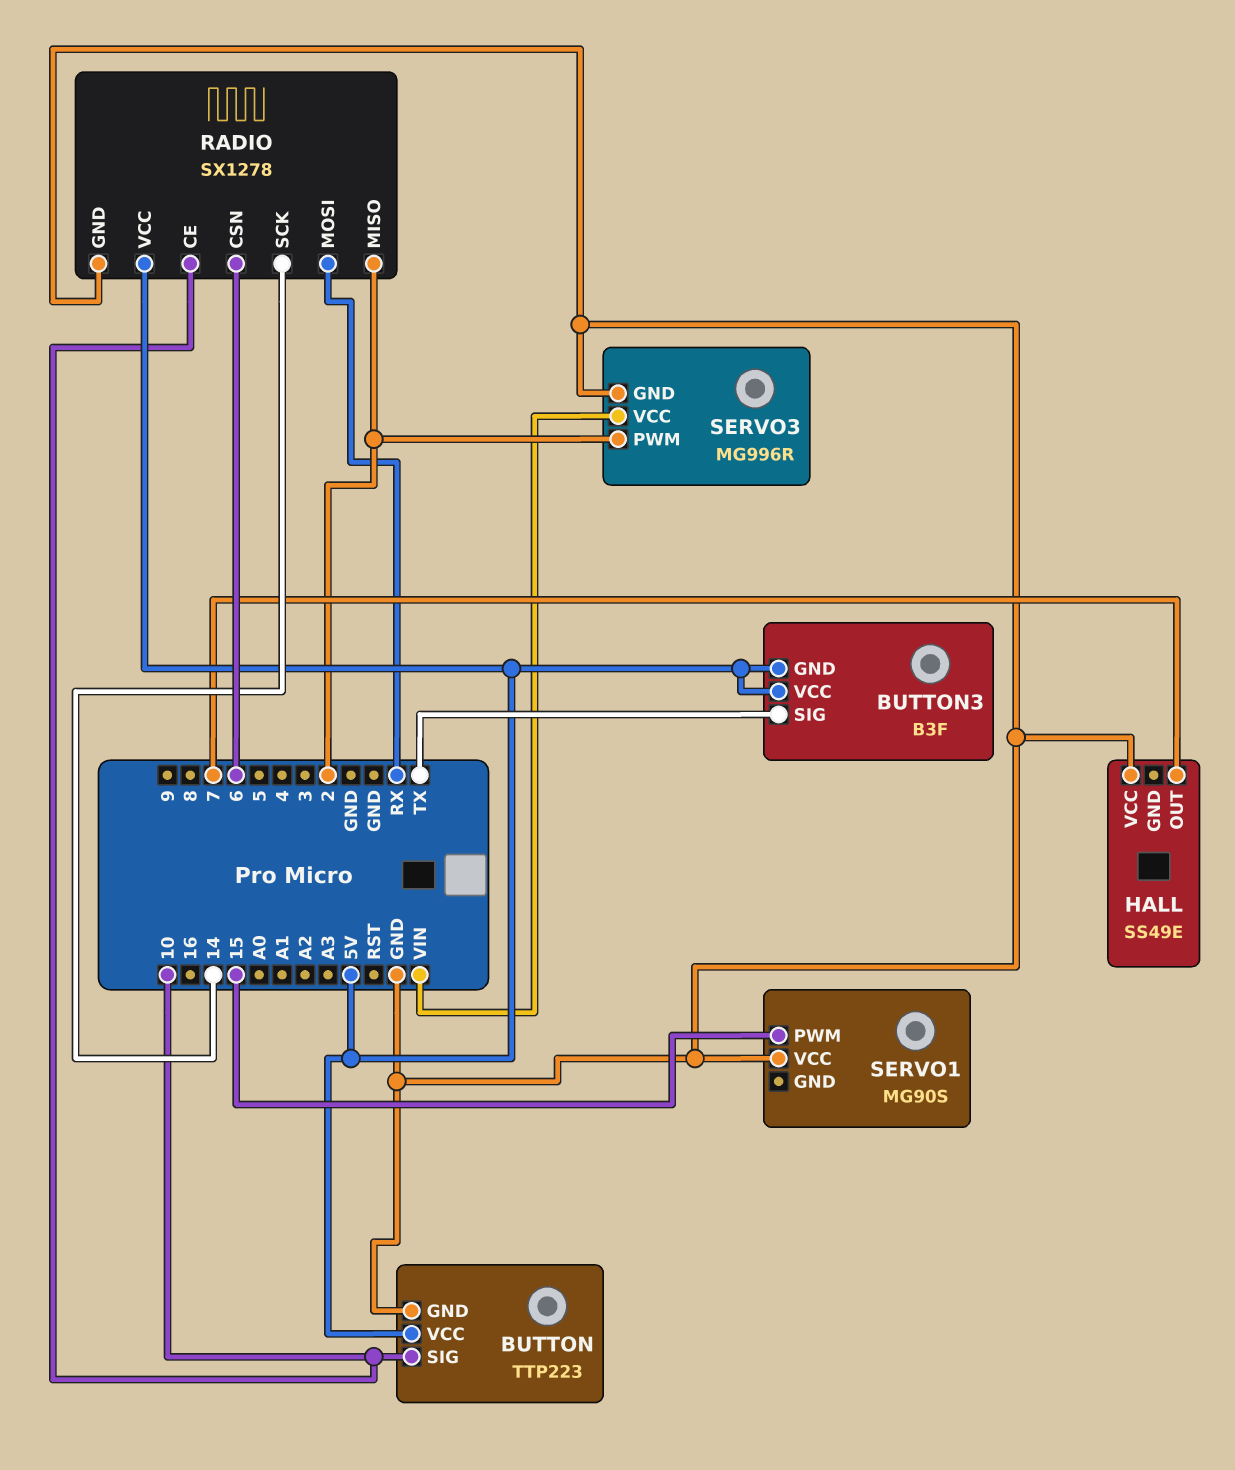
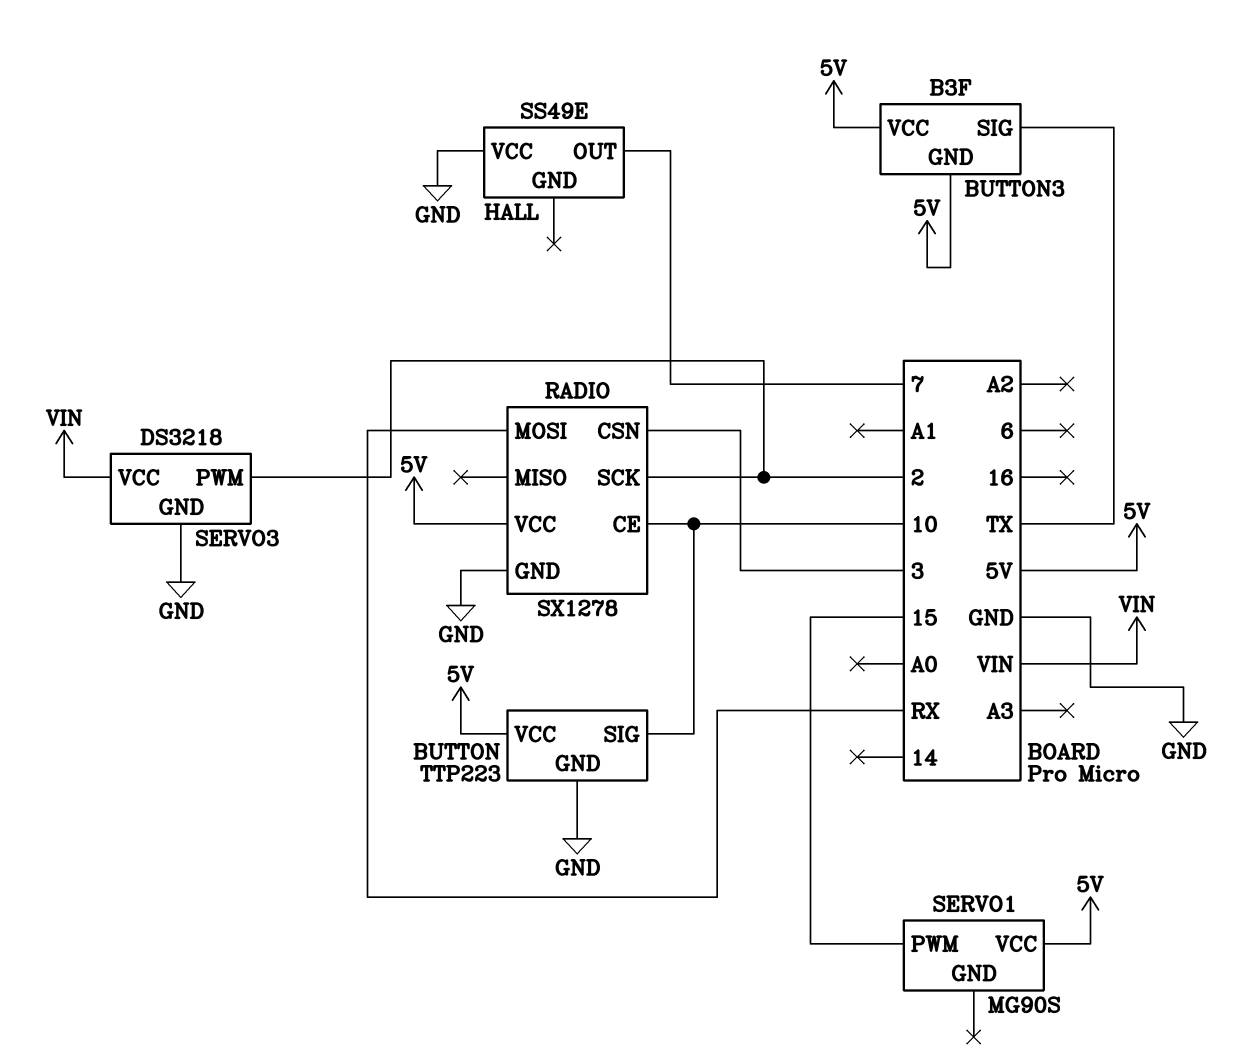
RADIO pin CSN: 6 -> 3
RADIO pin MISO: 2 -> none
RADIO pin SCK: 14 -> 2
SERVO1 pin VCC: GND -> 5V
SERVO3: MG996R -> DS3218

